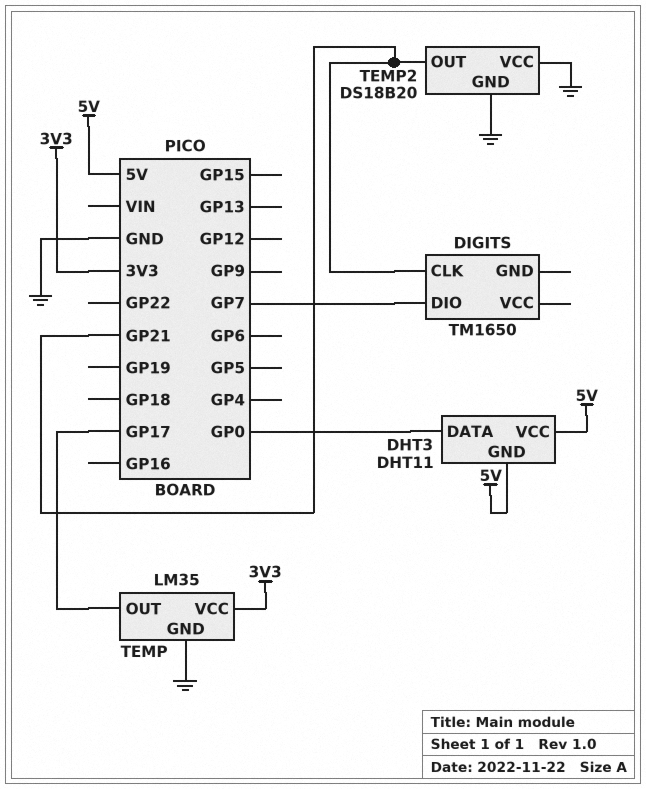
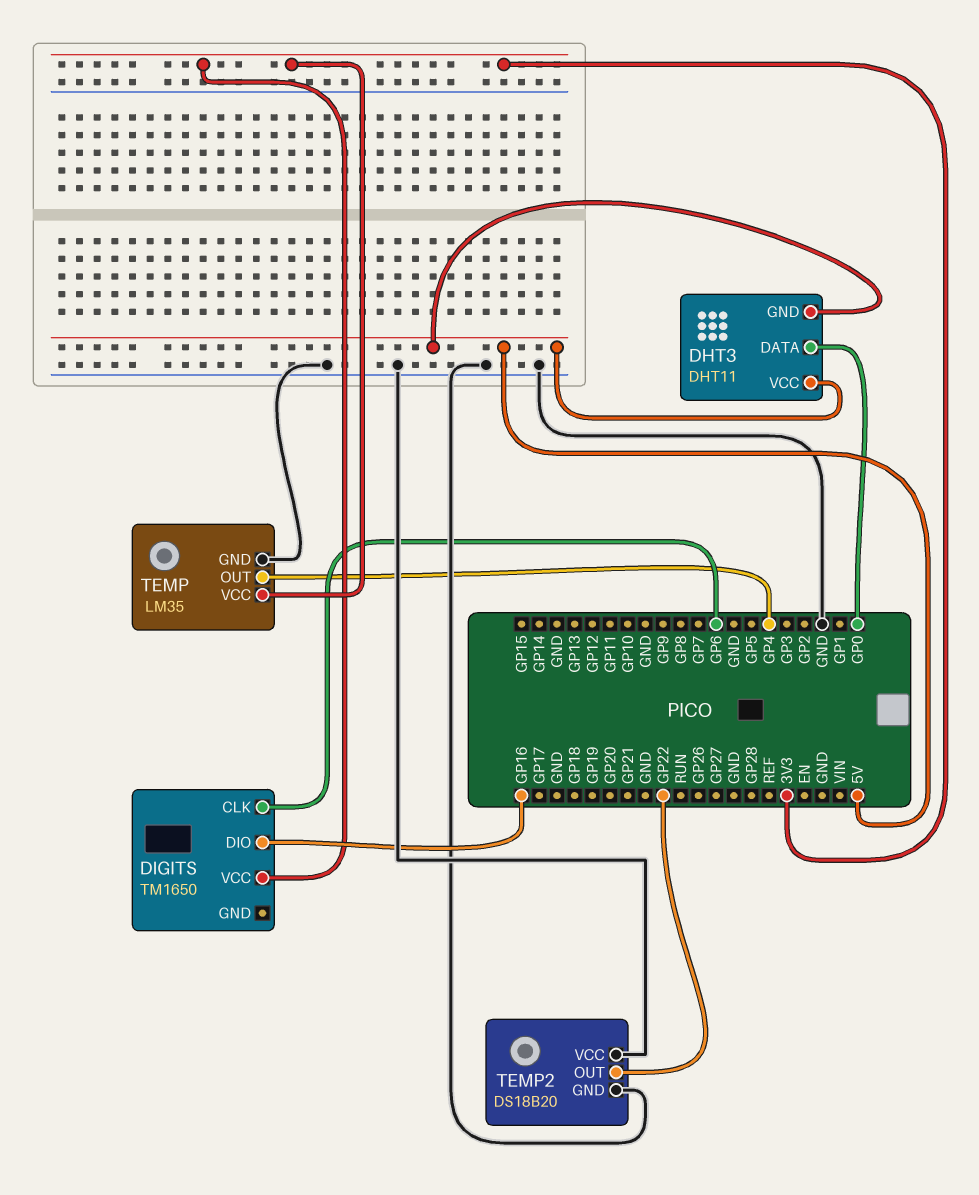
DIGITS pin CLK: GP21 -> GP6
DIGITS pin DIO: GP7 -> GP16
DIGITS pin VCC: none -> 3V3
TEMP pin OUT: GP17 -> GP4
TEMP2 pin OUT: GP21 -> GP22

